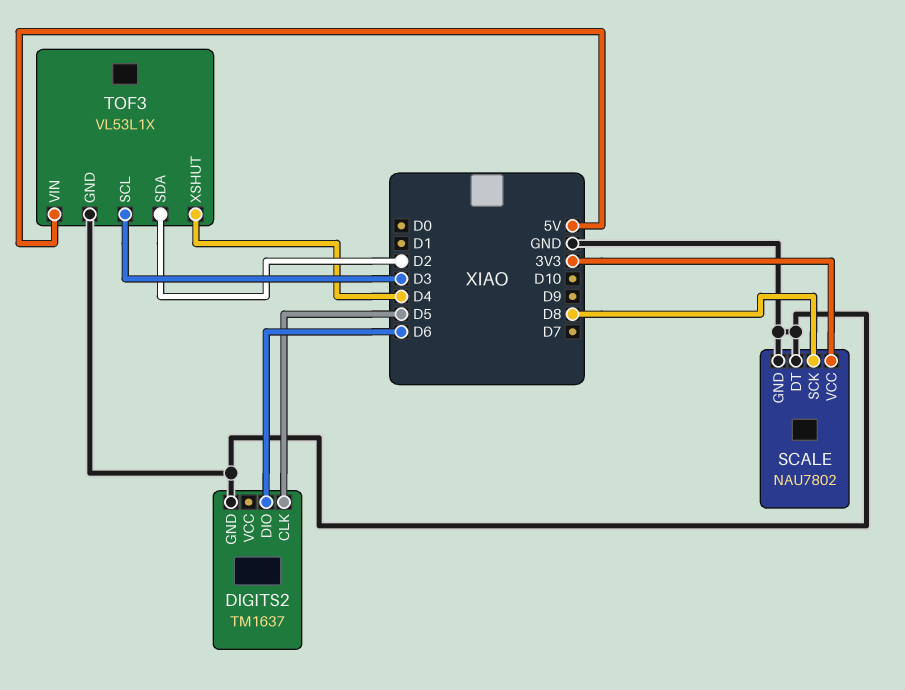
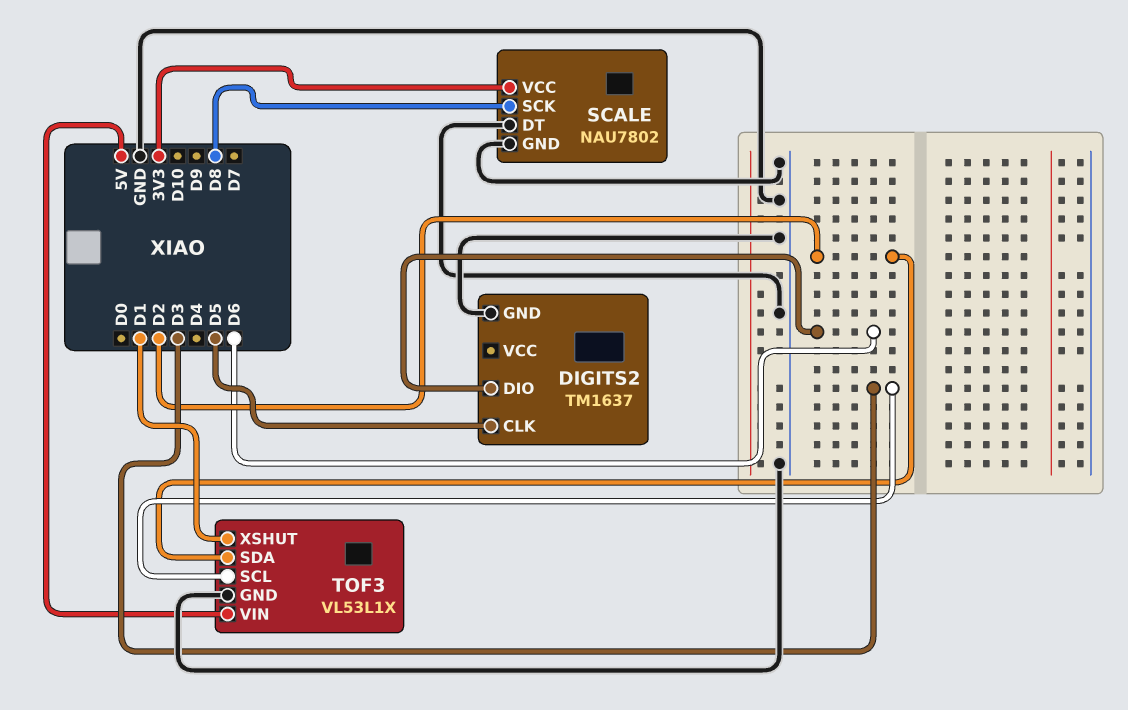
TOF3 pin XSHUT: D4 -> D1

